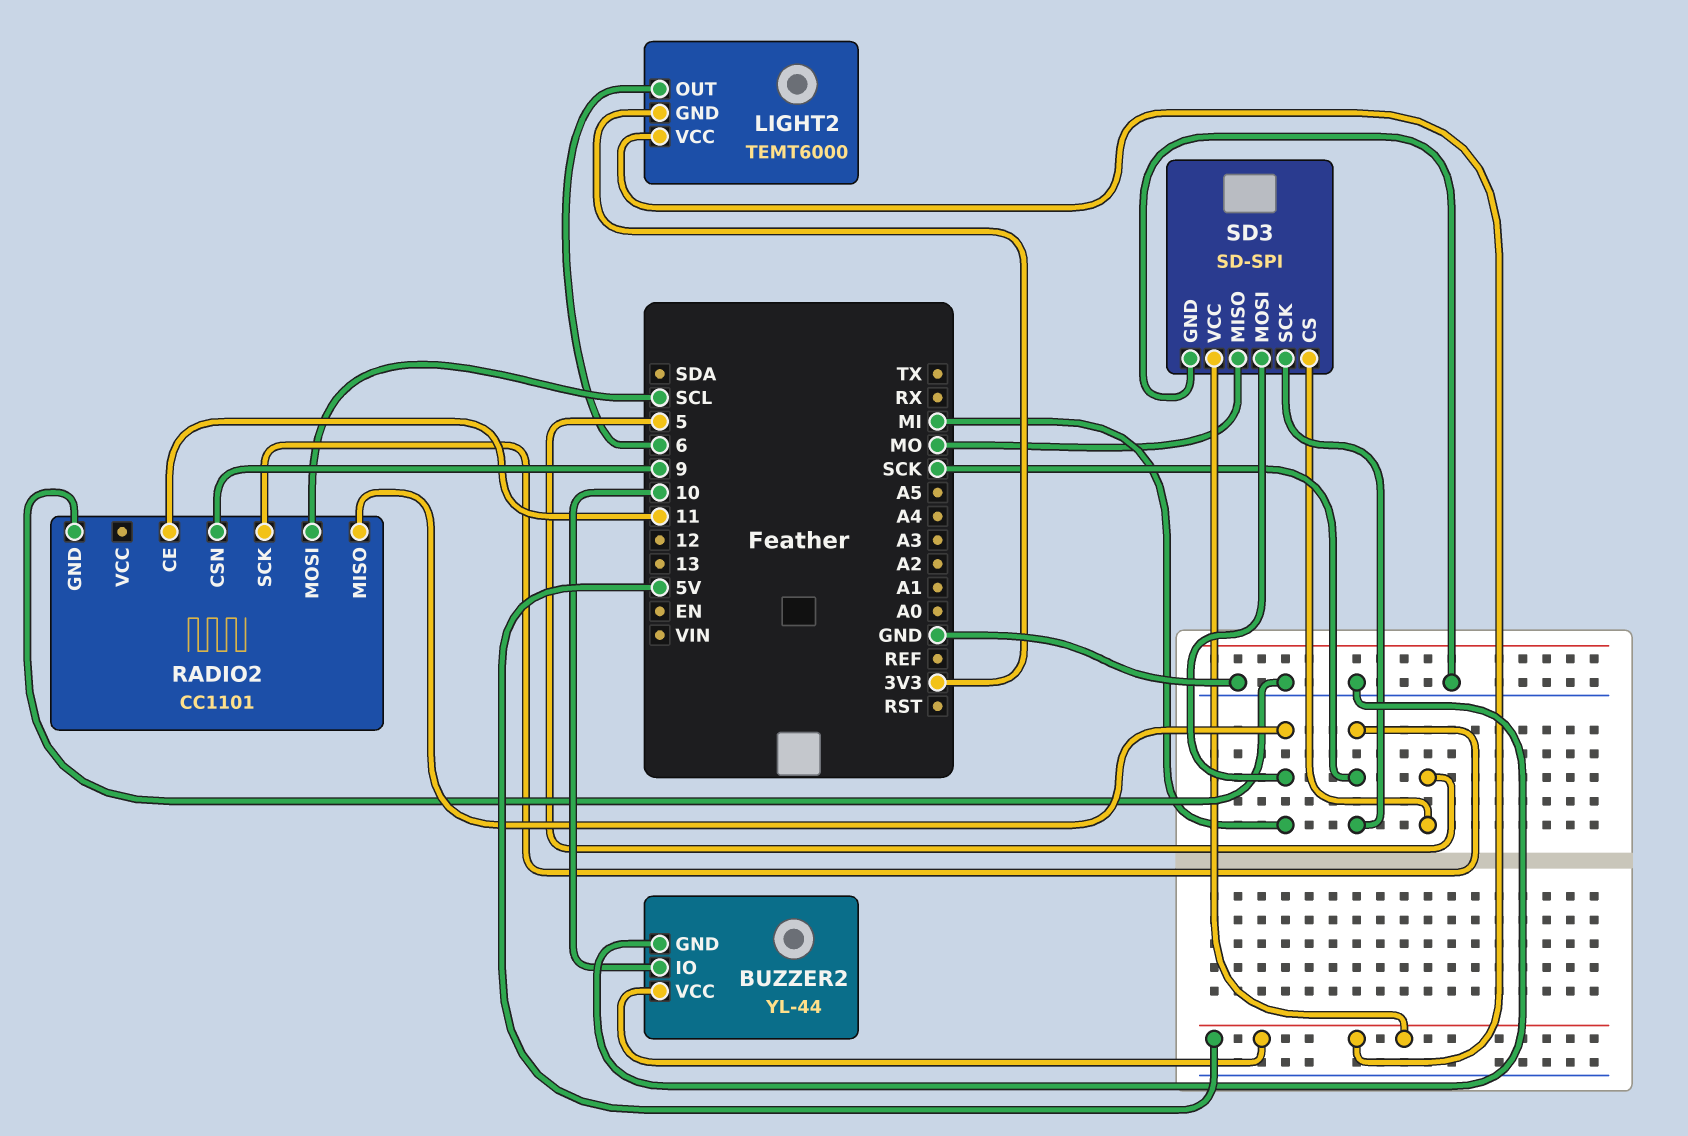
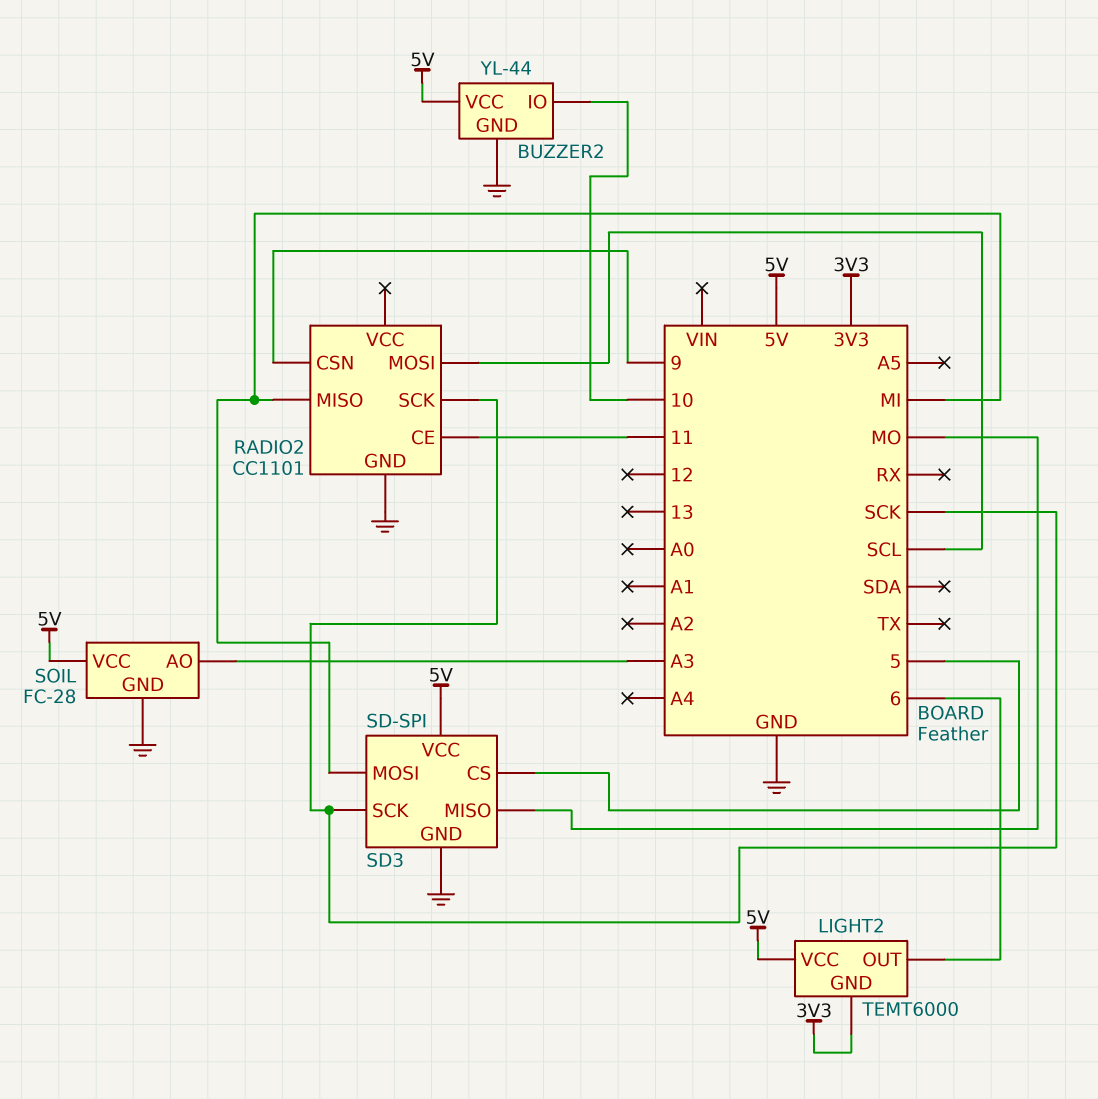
SOIL: none -> FC-28
SOIL pin AO: none -> A3
SOIL pin GND: none -> GND
SOIL pin VCC: none -> 5V

